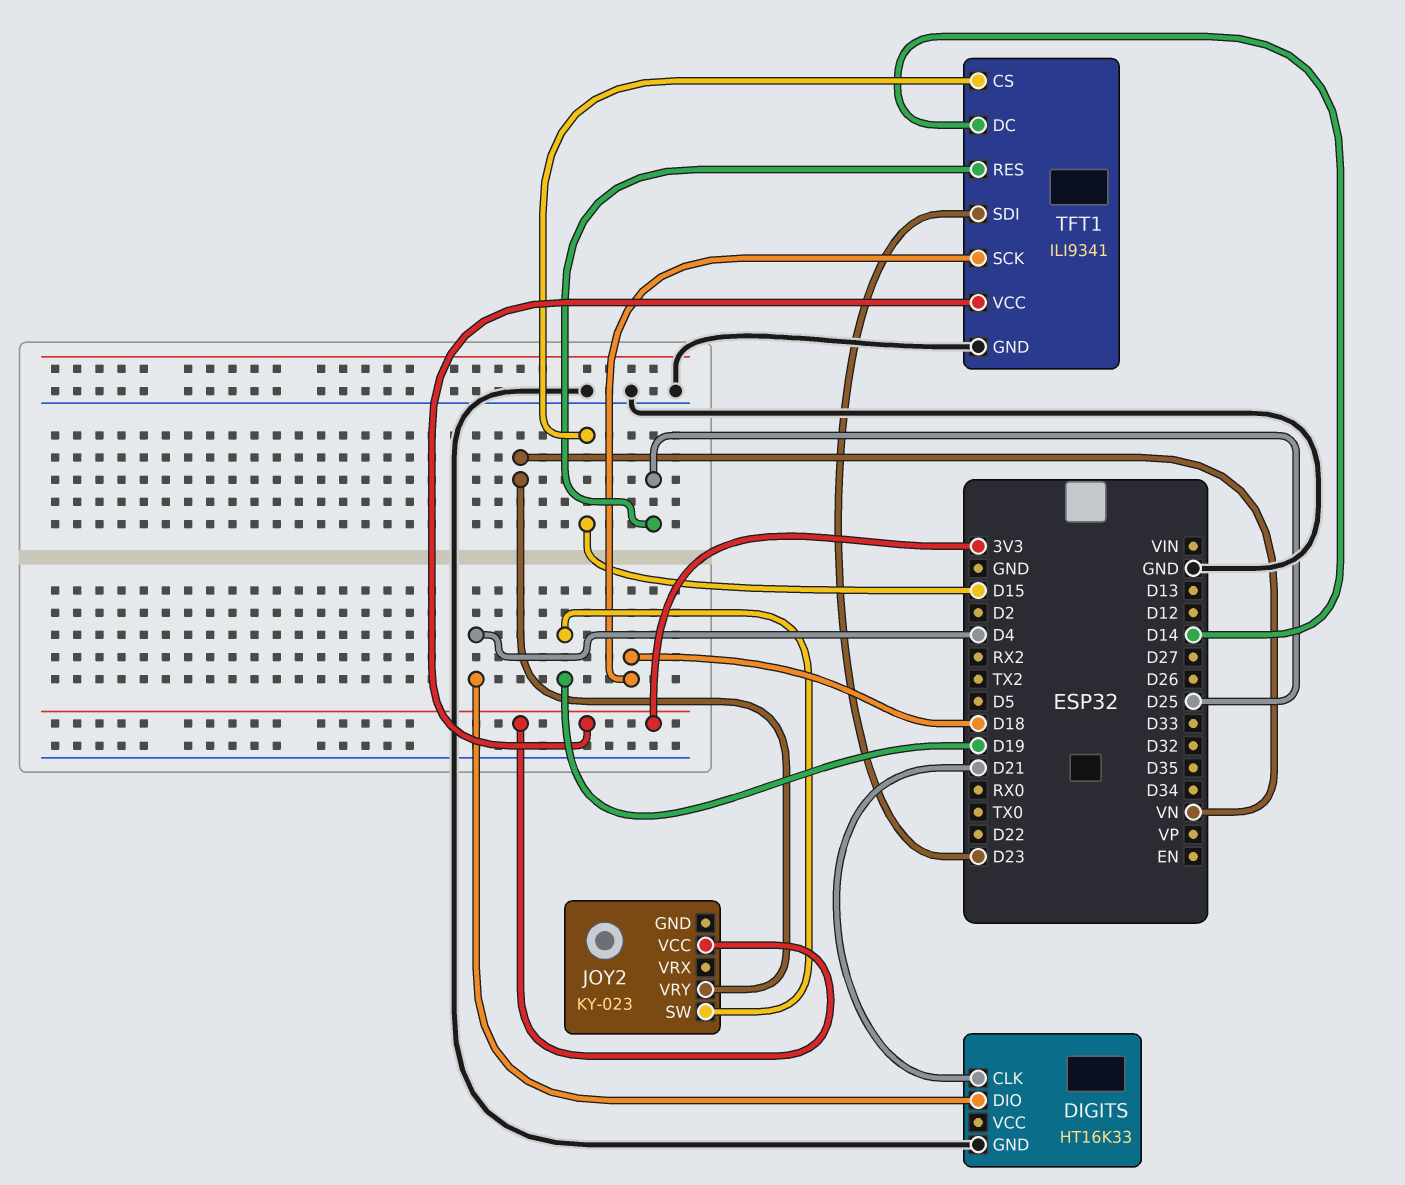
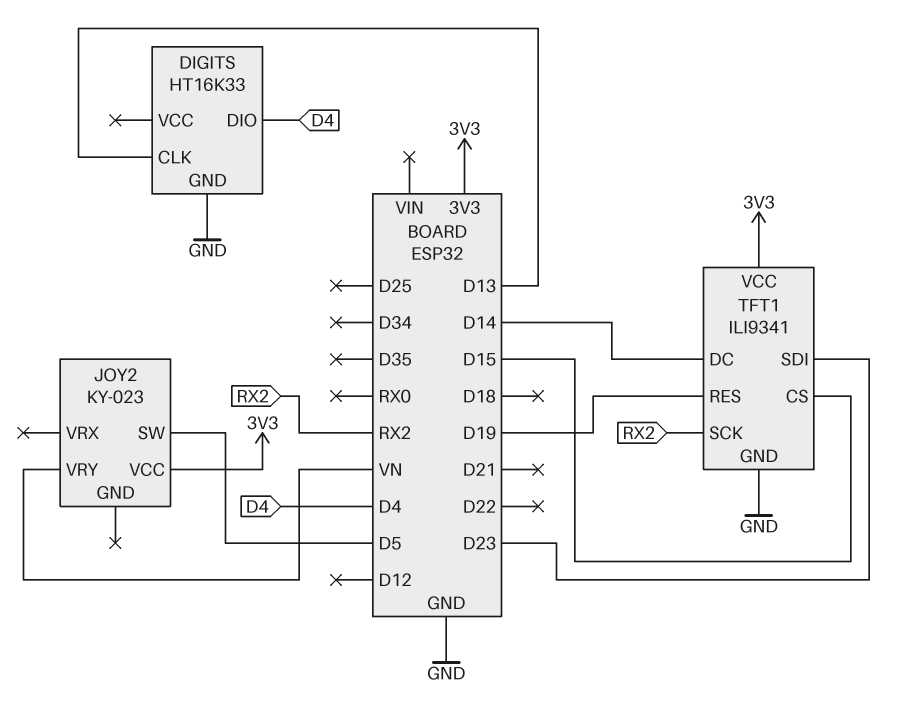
DIGITS pin CLK: D21 -> D13
JOY2 pin SW: D19 -> D5
TFT1 pin RES: D25 -> D19
TFT1 pin SCK: D18 -> RX2

